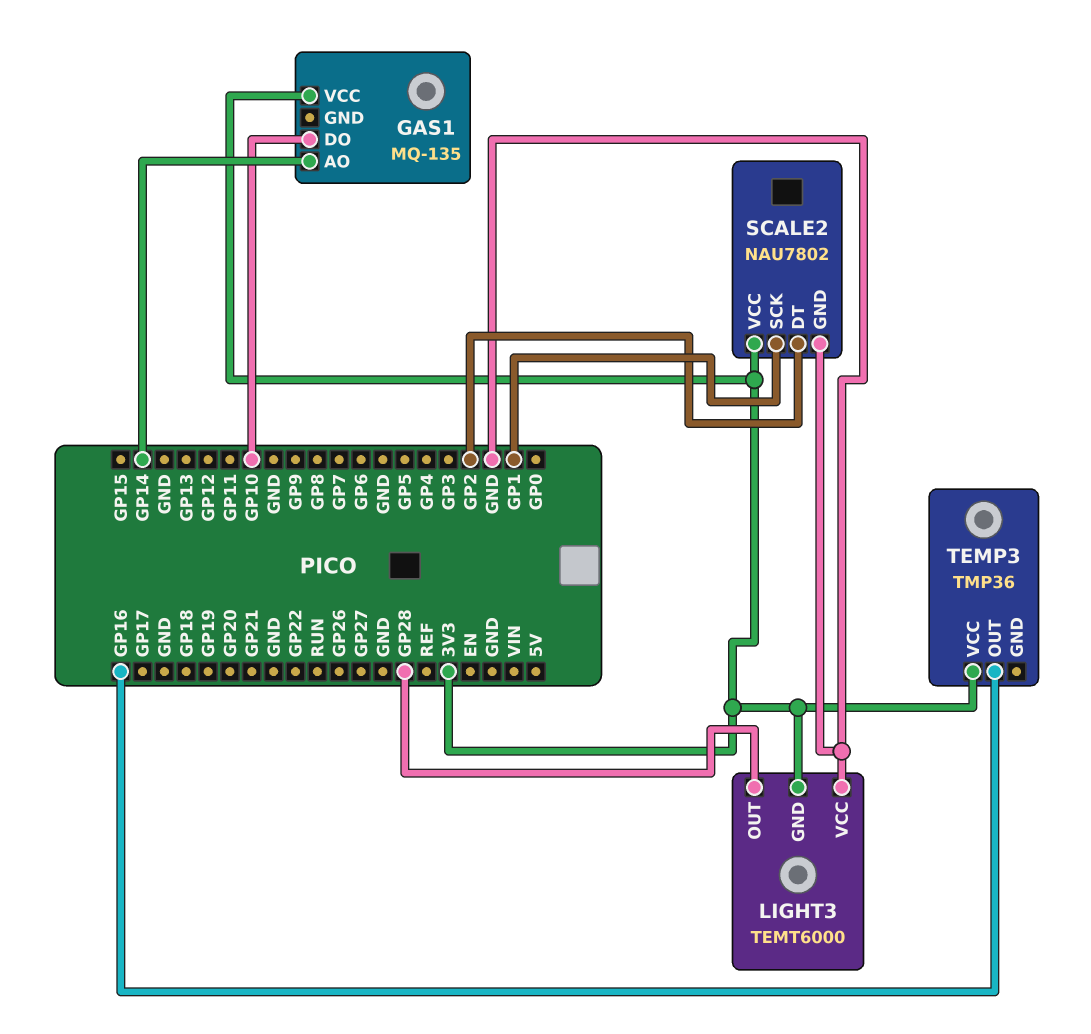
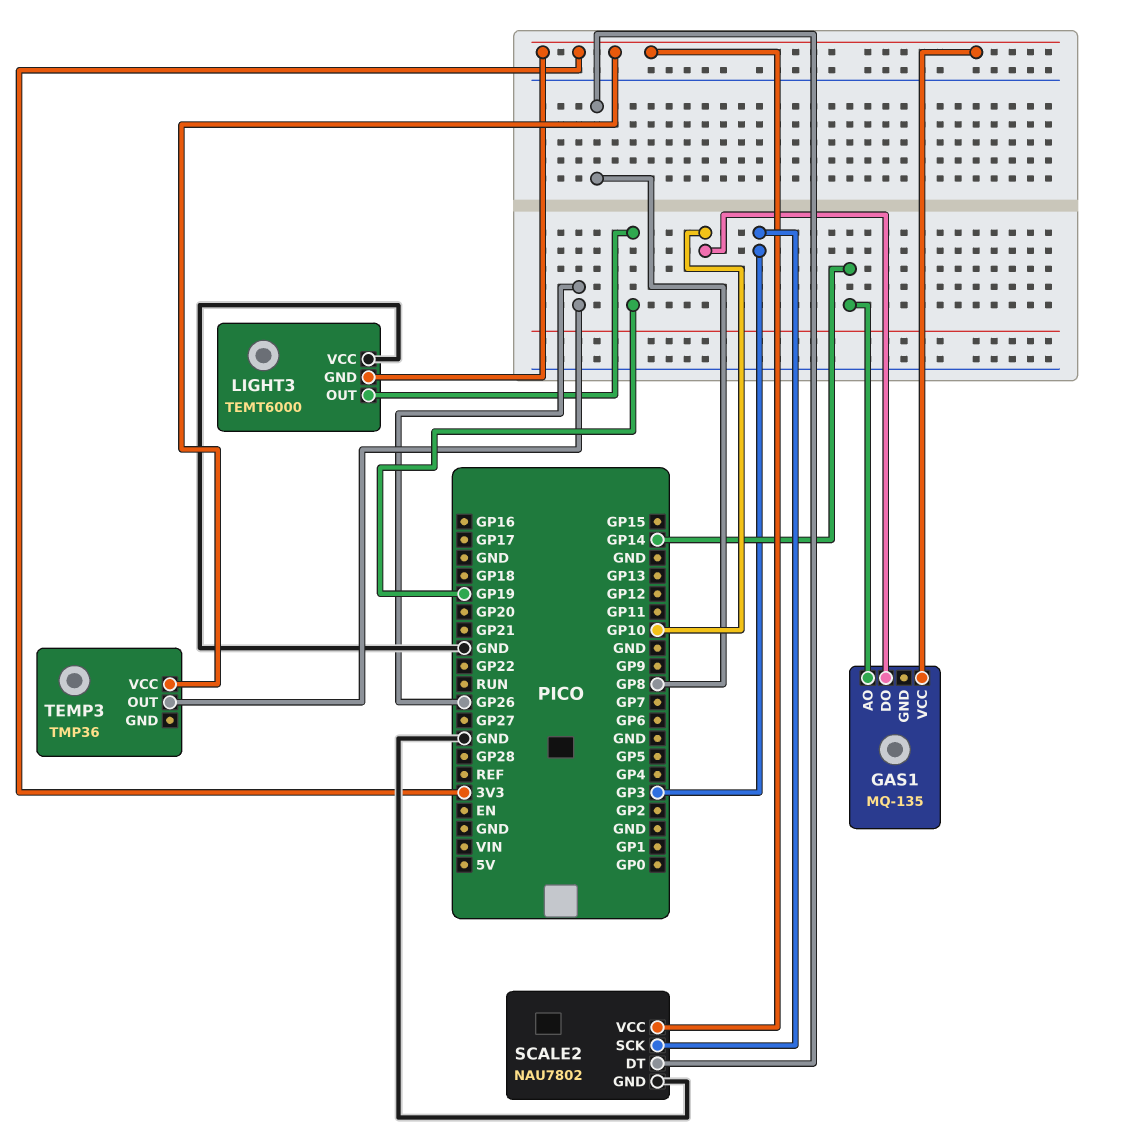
LIGHT3 pin OUT: GP28 -> GP19
SCALE2 pin DT: GP2 -> GP8
SCALE2 pin SCK: GP1 -> GP3
TEMP3 pin OUT: GP16 -> GP26

